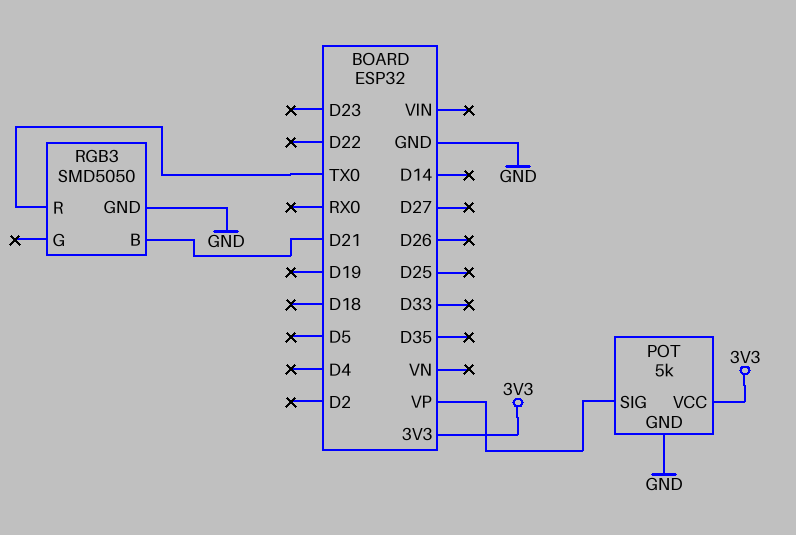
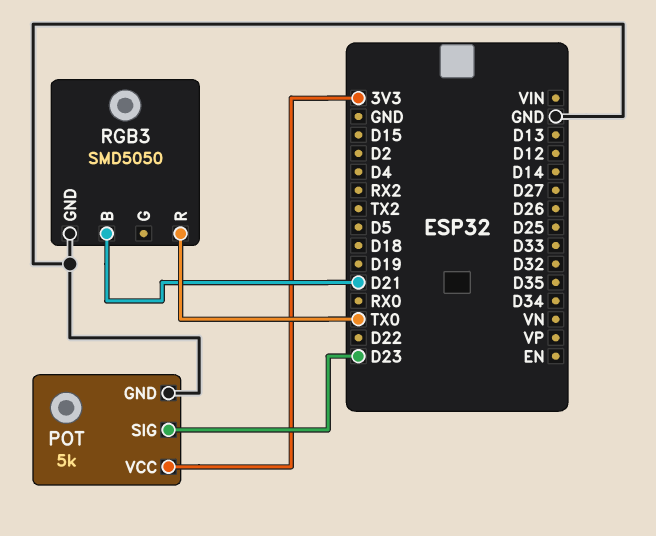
POT pin SIG: VP -> D23

